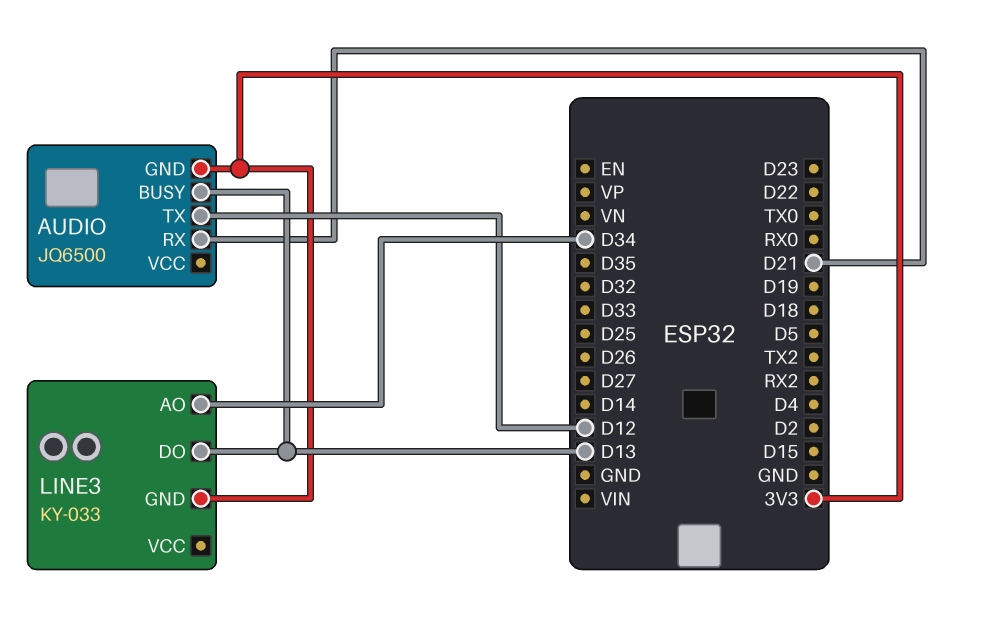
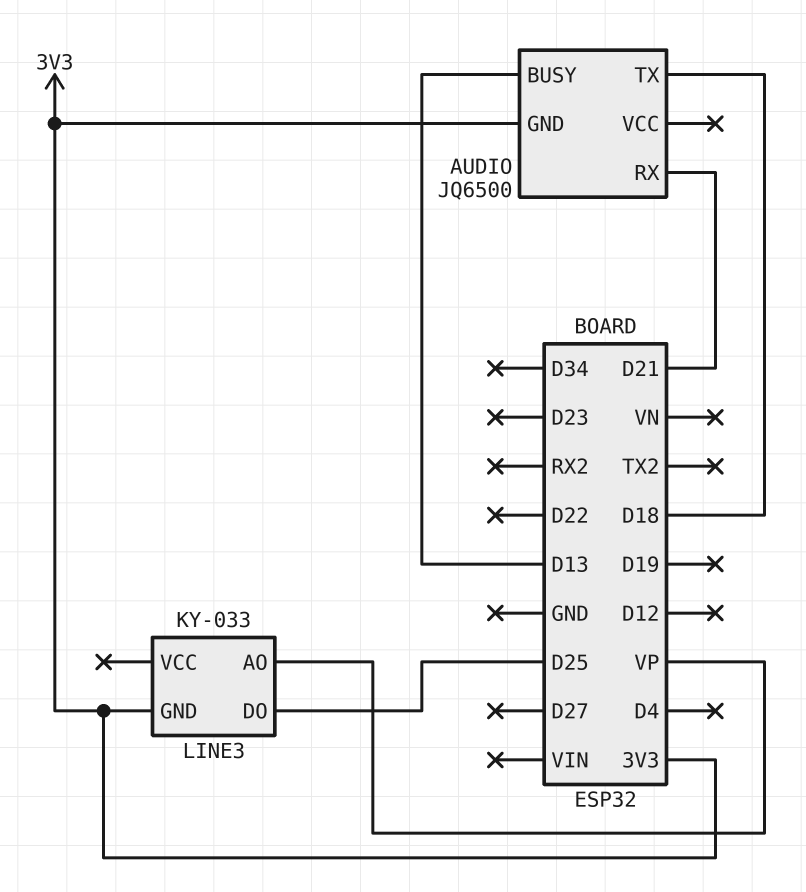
AUDIO pin TX: D12 -> D18
LINE3 pin AO: D34 -> VP
LINE3 pin DO: D13 -> D25

